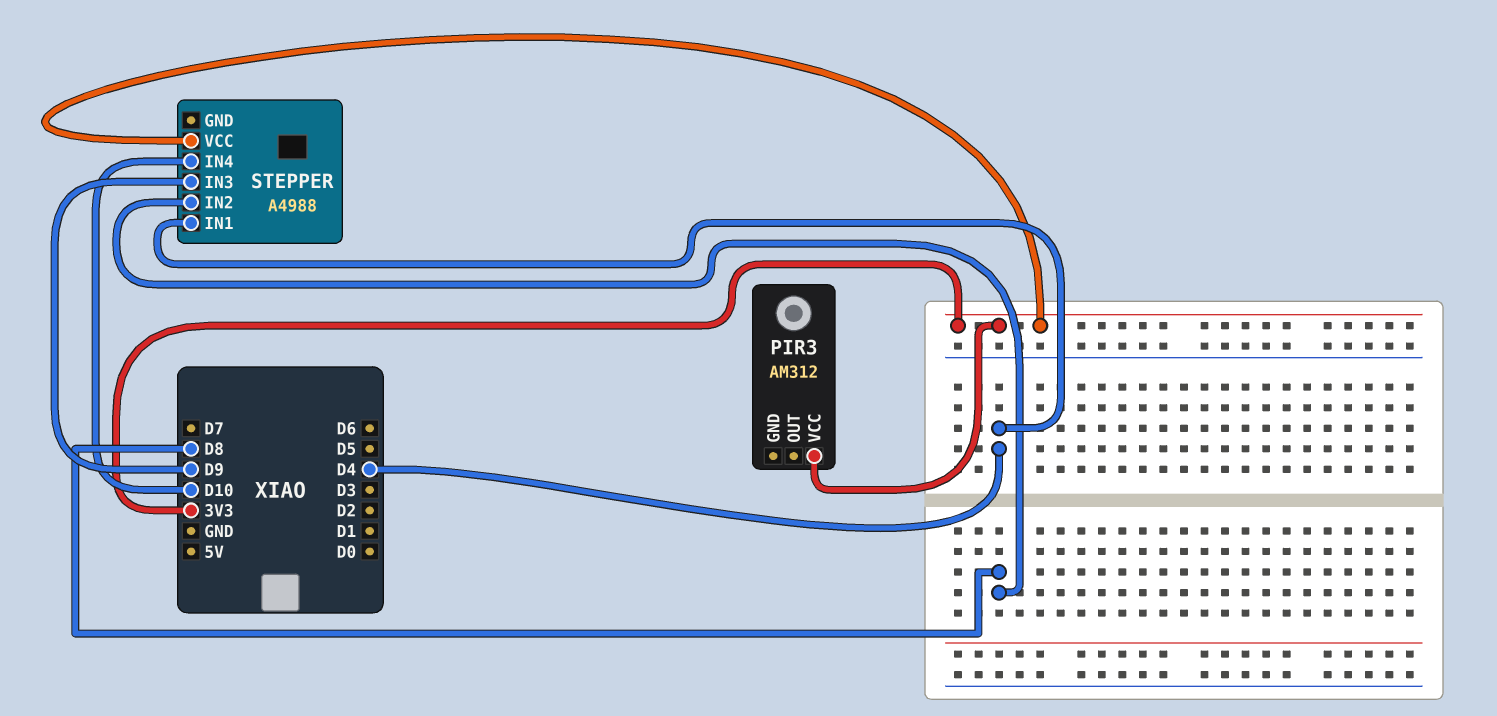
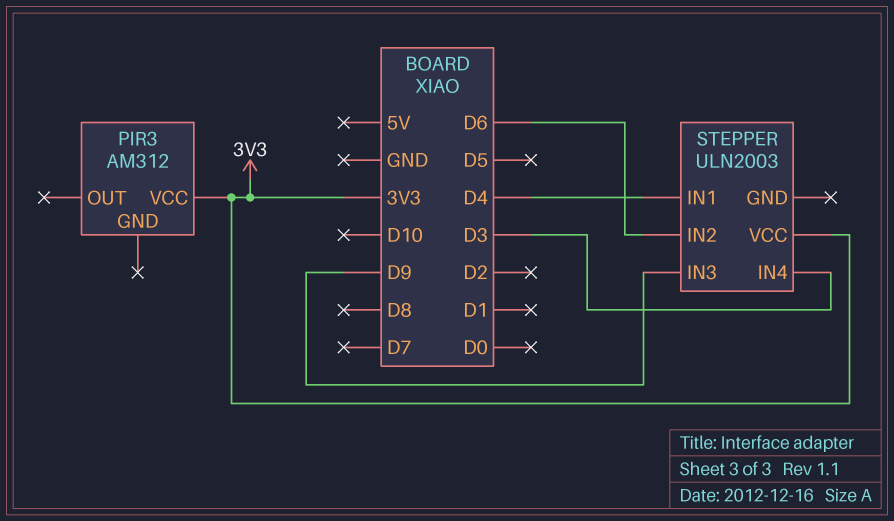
STEPPER: A4988 -> ULN2003
STEPPER pin IN2: D8 -> D6
STEPPER pin IN4: D10 -> D3

